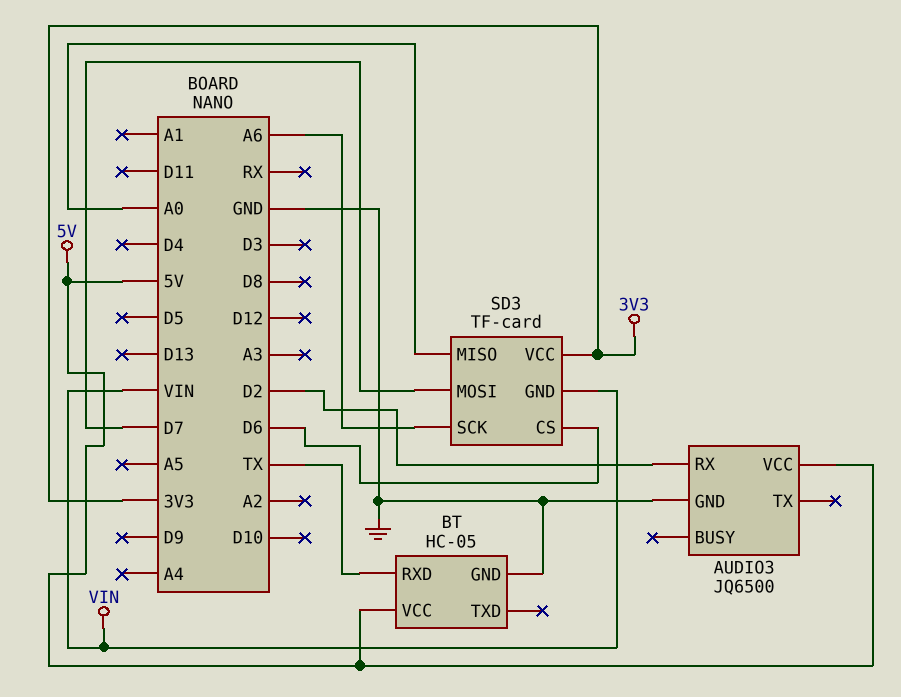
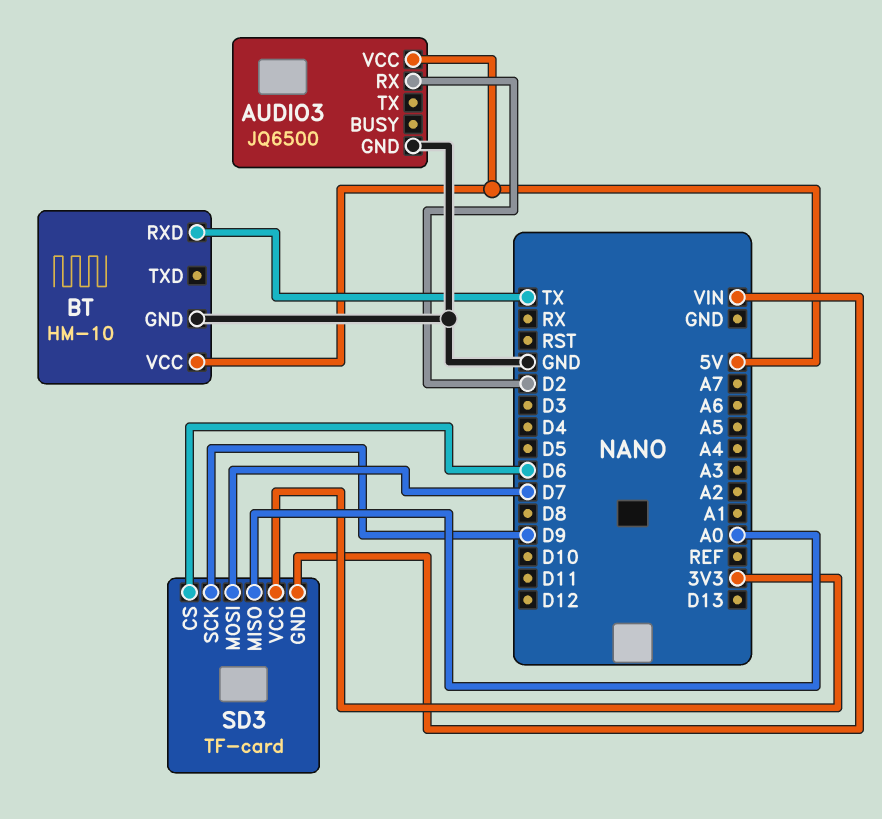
BT: HC-05 -> HM-10
SD3 pin SCK: A6 -> D9

